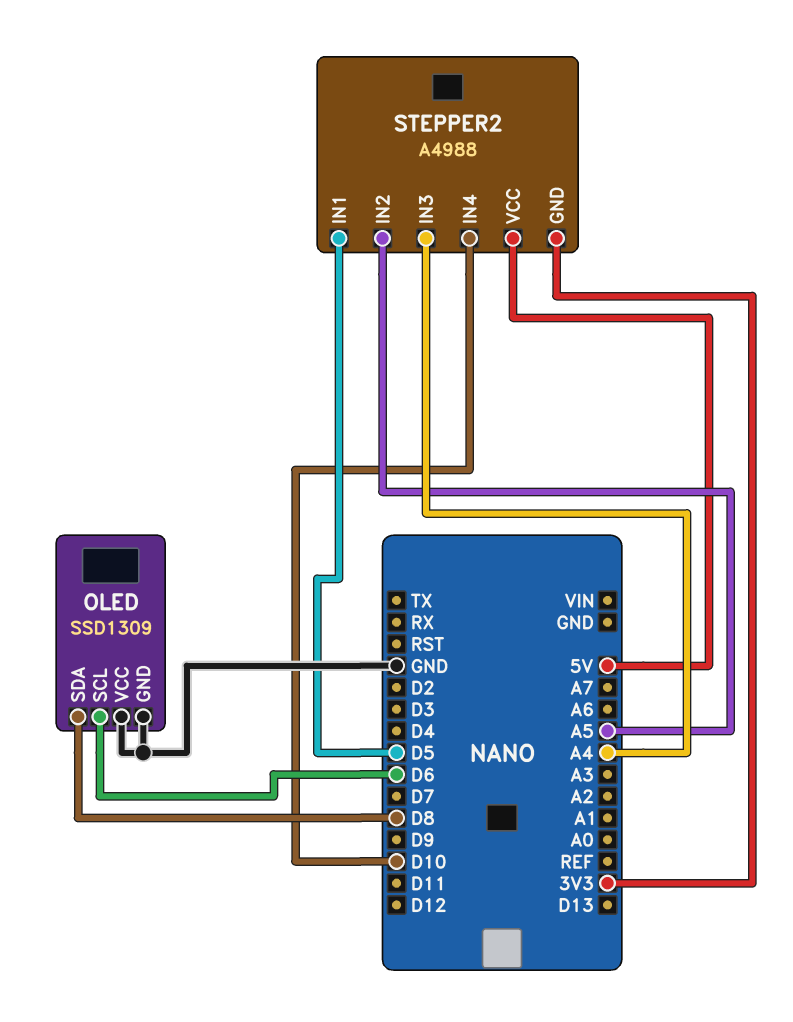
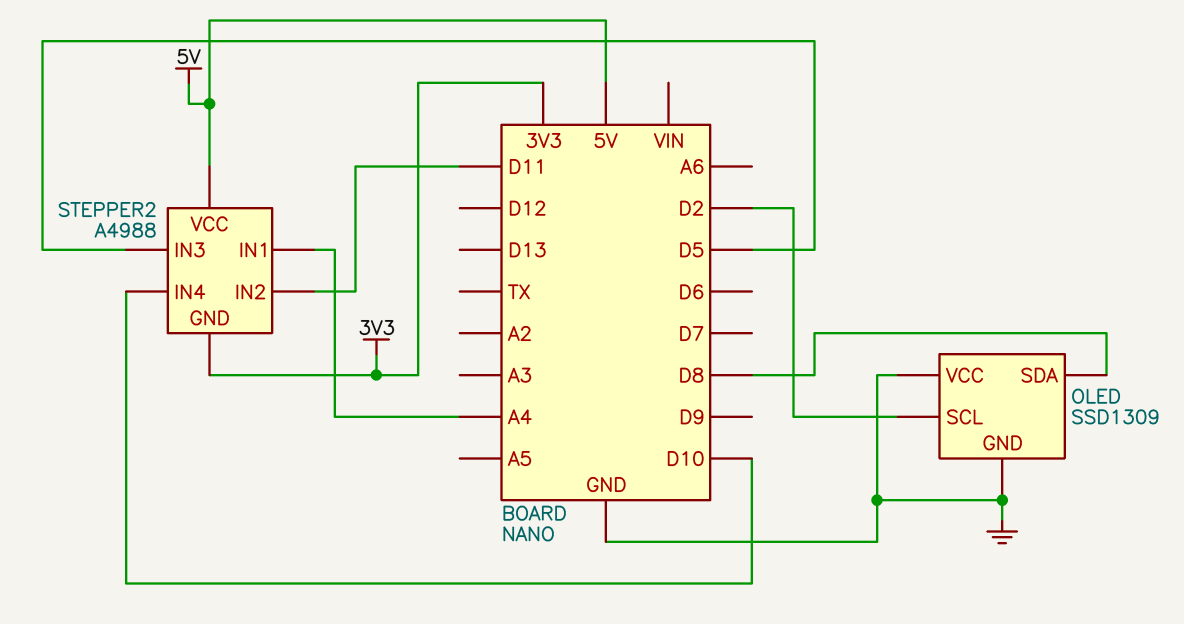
OLED pin SCL: D6 -> D2
STEPPER2 pin IN1: D5 -> A4
STEPPER2 pin IN2: A5 -> D11
STEPPER2 pin IN3: A4 -> D5

